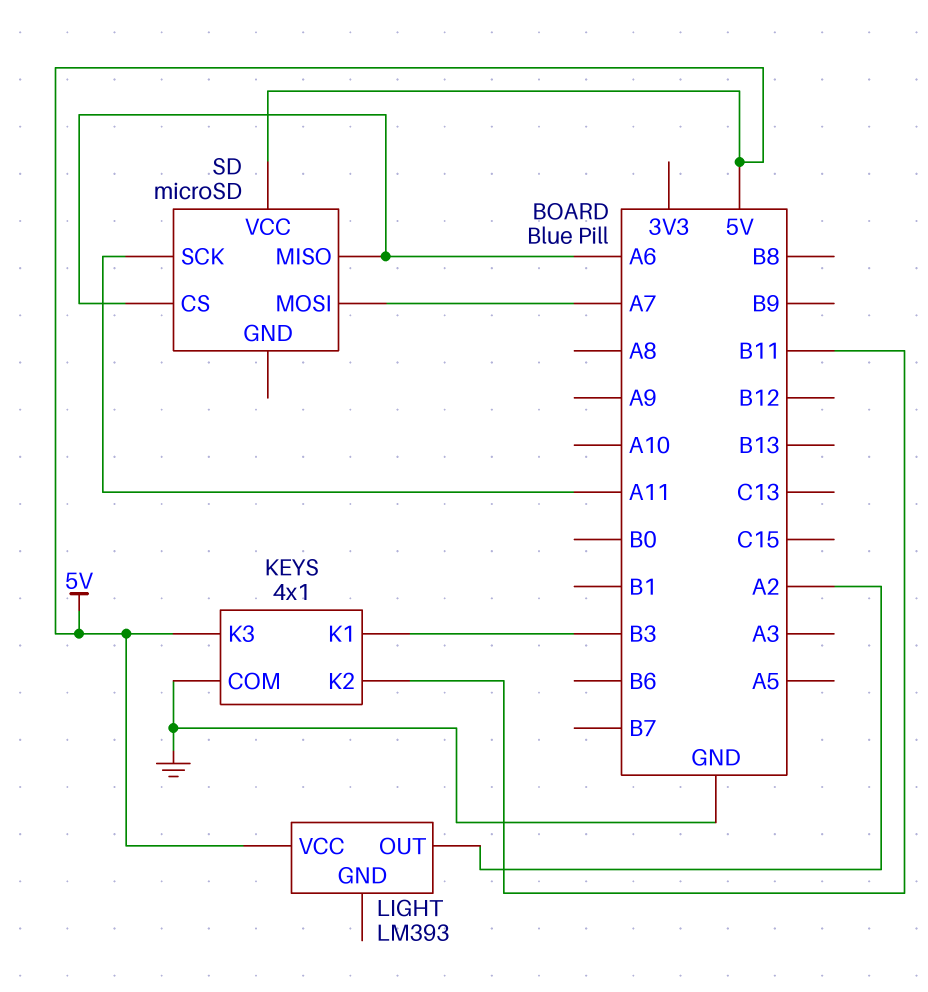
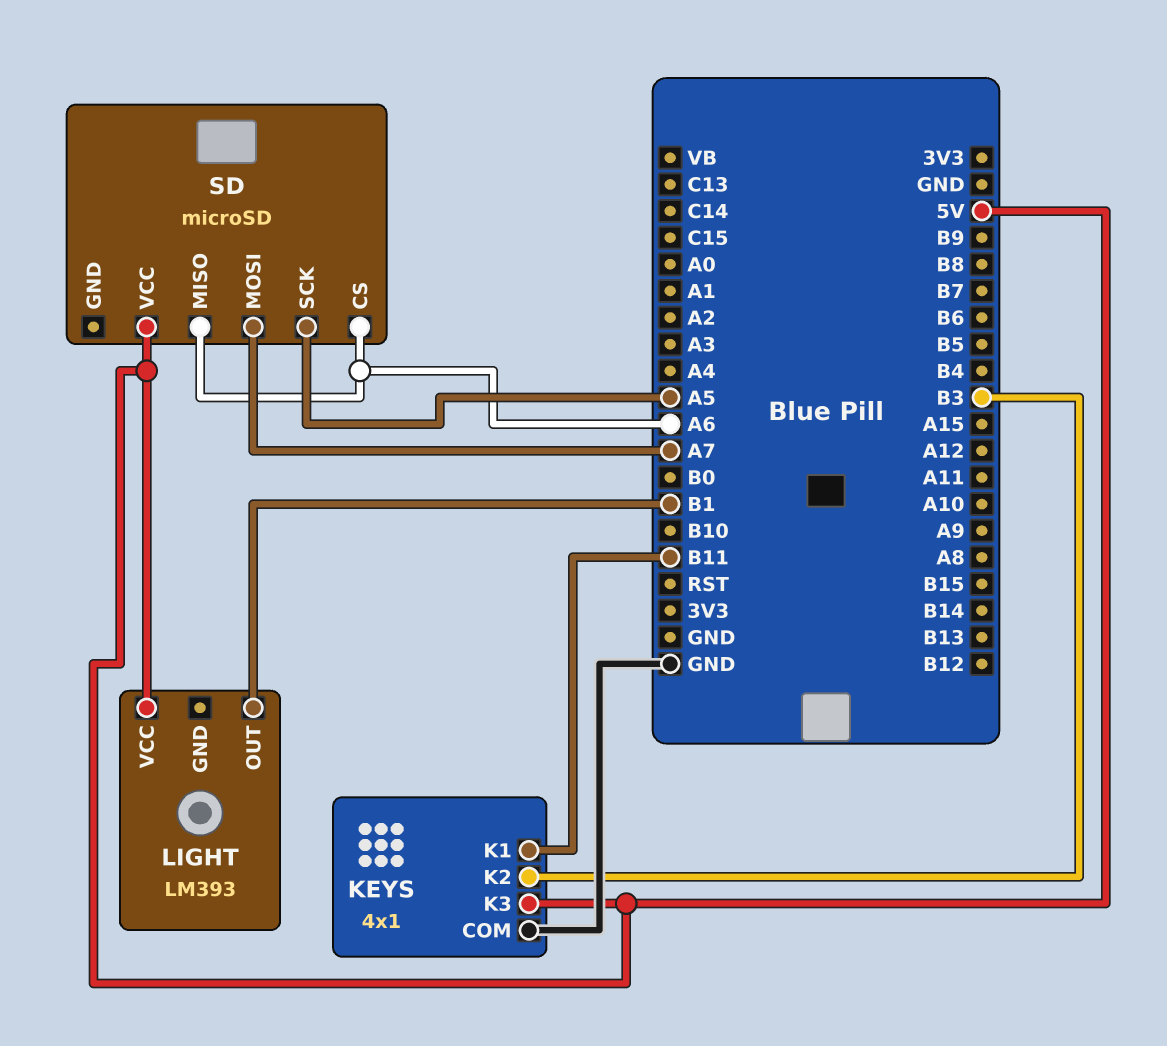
KEYS pin K1: B3 -> B11
KEYS pin K2: B11 -> B3
LIGHT pin OUT: A2 -> B1
SD pin SCK: A11 -> A5

